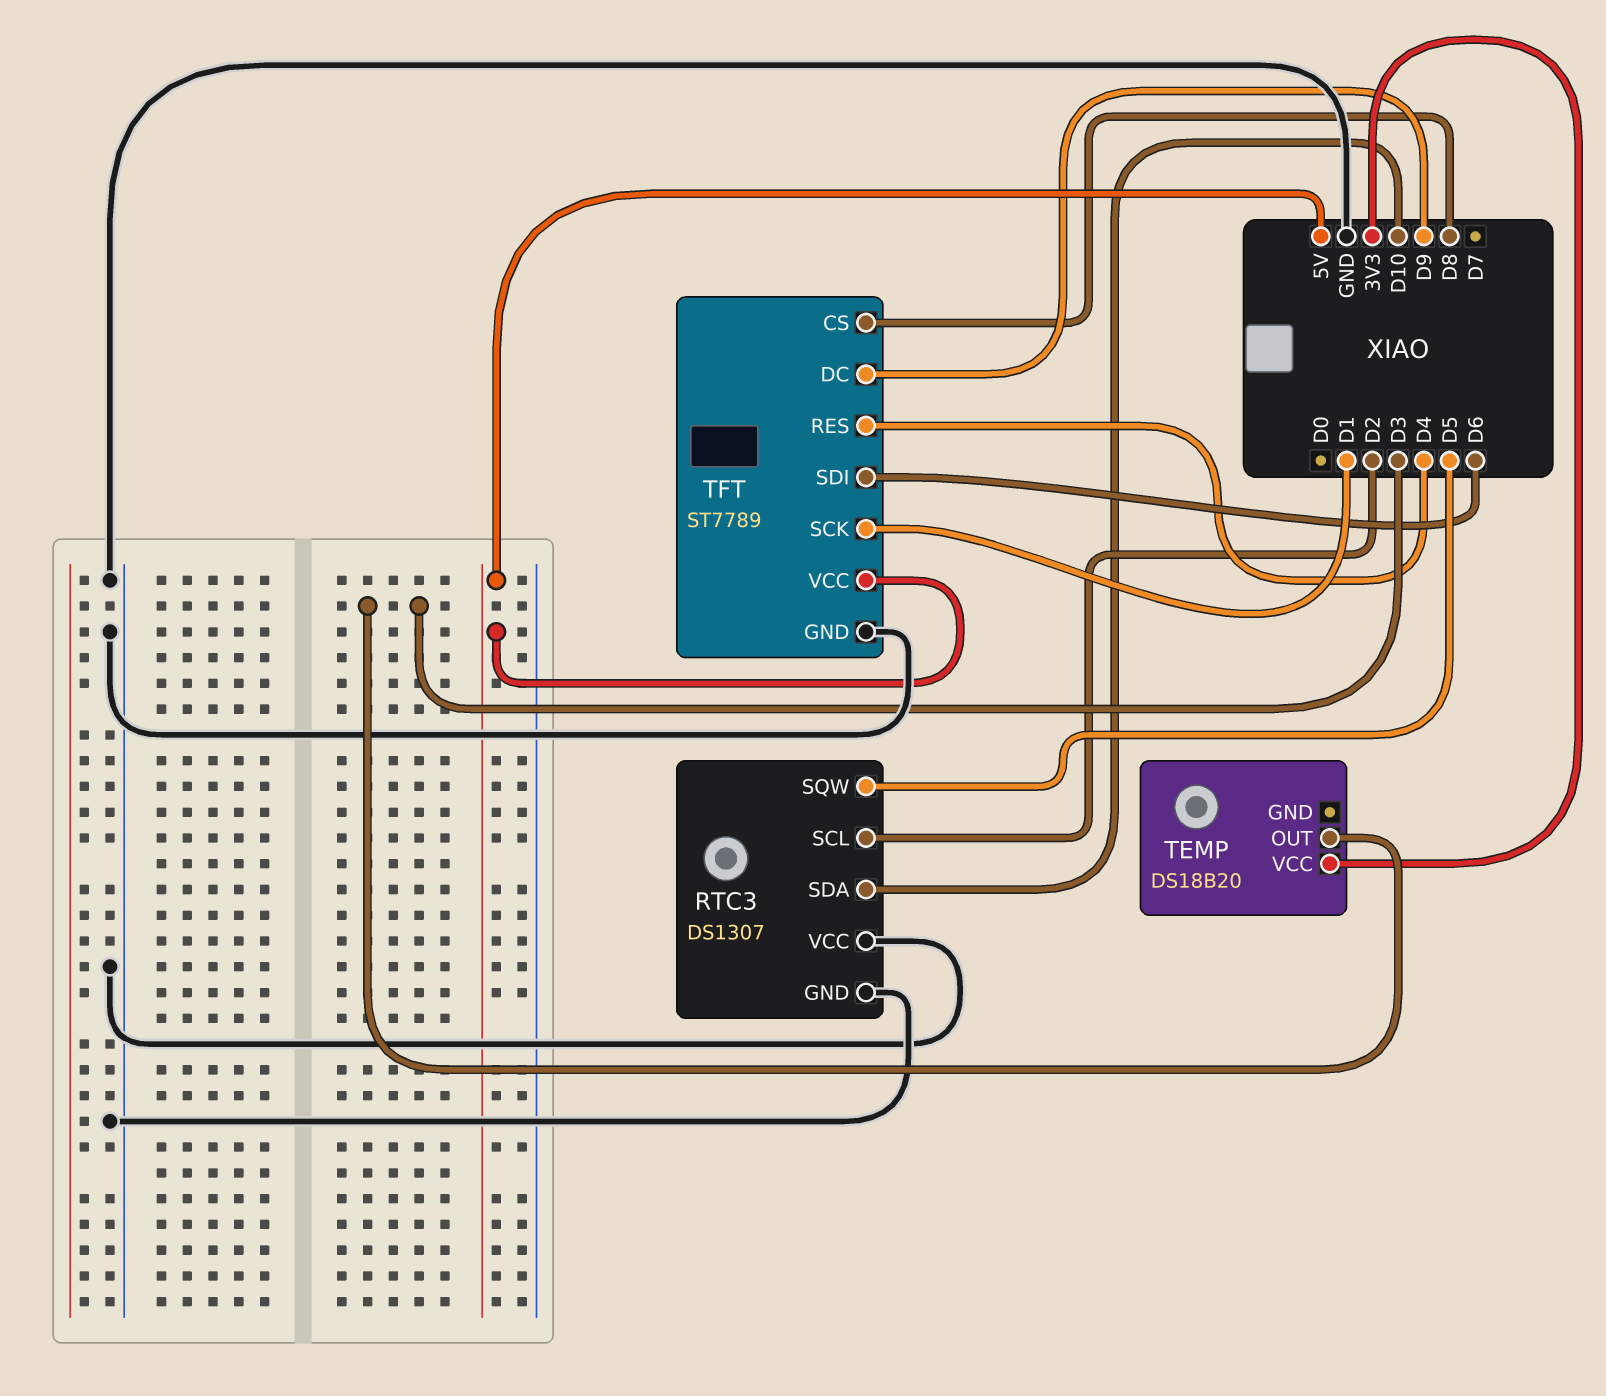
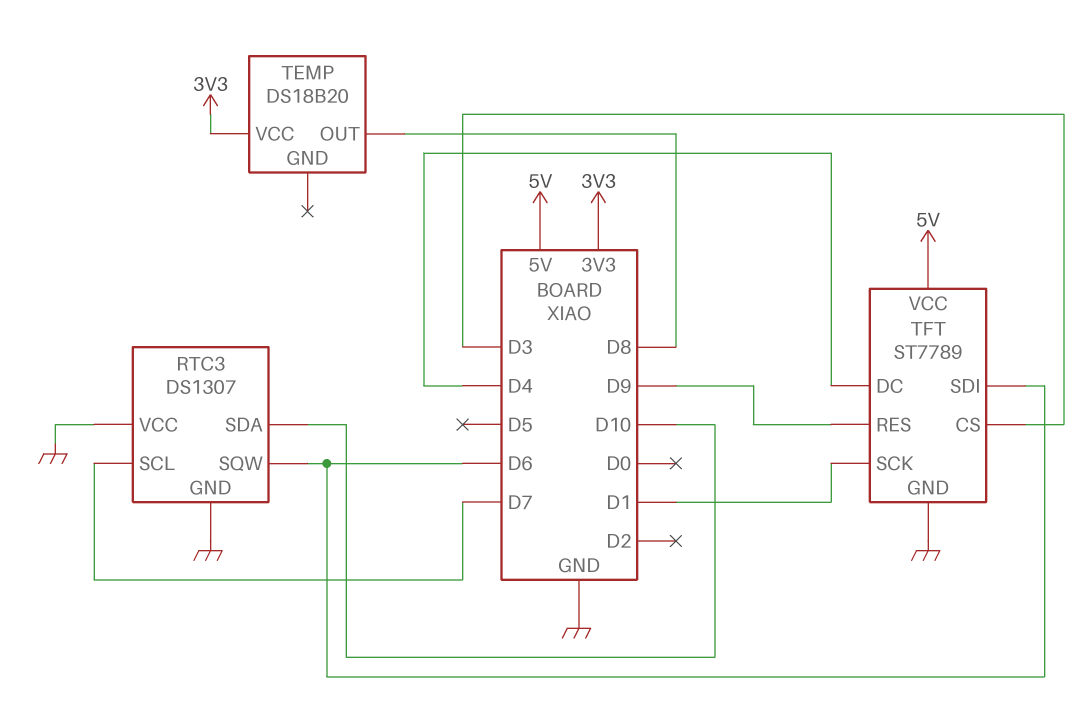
RTC3 pin SCL: D2 -> D7
RTC3 pin SQW: D5 -> D6
TEMP pin OUT: D3 -> D8
TFT pin CS: D8 -> D3
TFT pin DC: D9 -> D4
TFT pin RES: D4 -> D9

